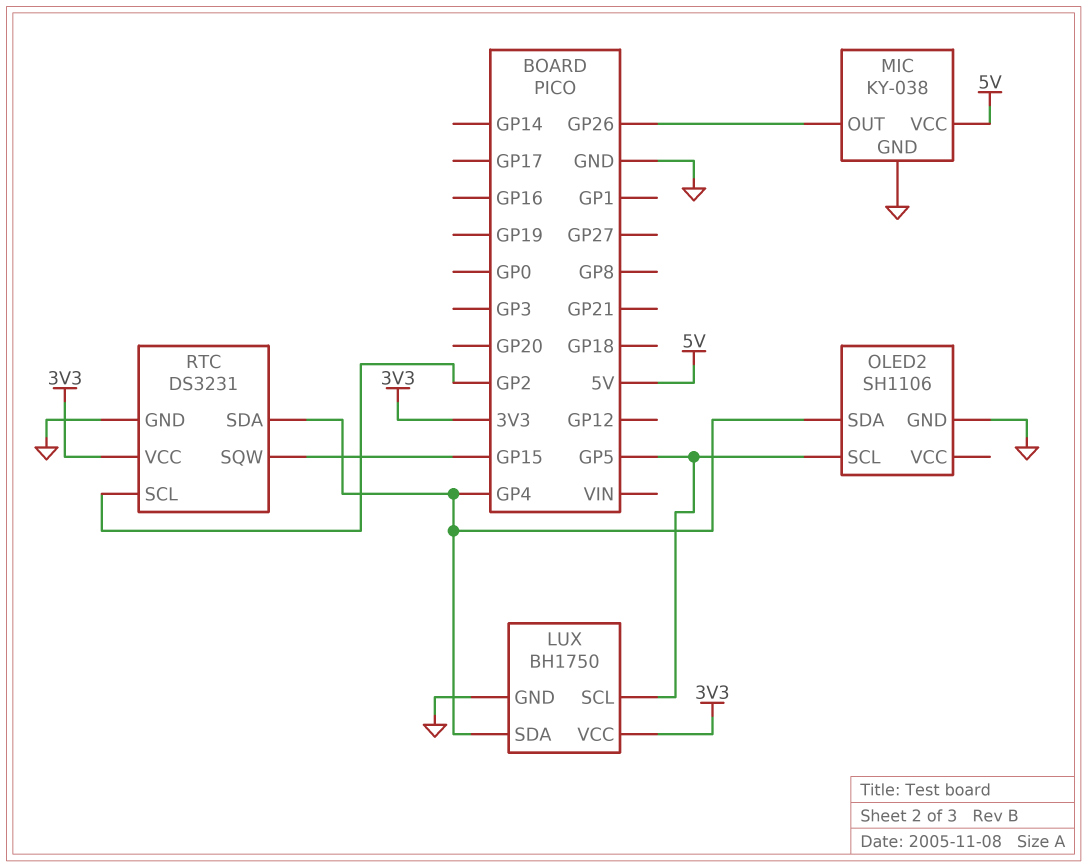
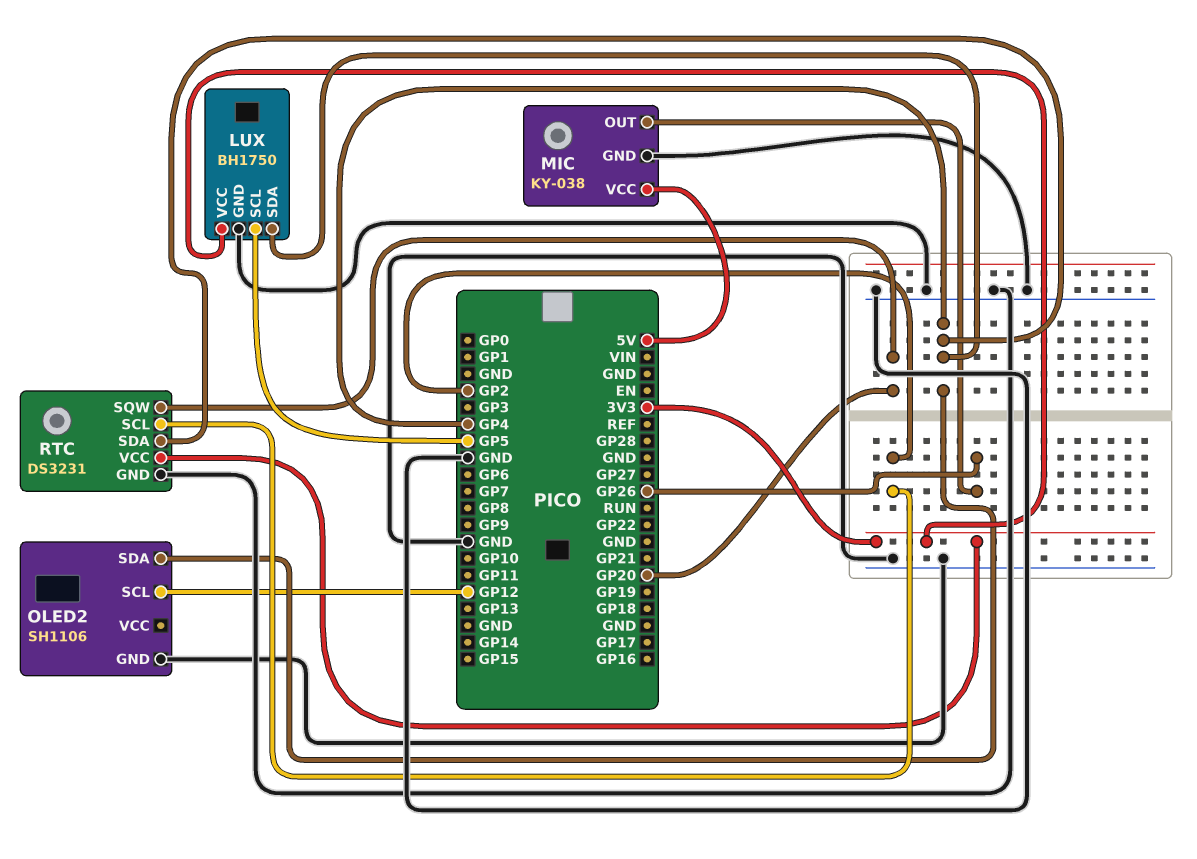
OLED2 pin SCL: GP5 -> GP12
RTC pin SQW: GP15 -> GP20

